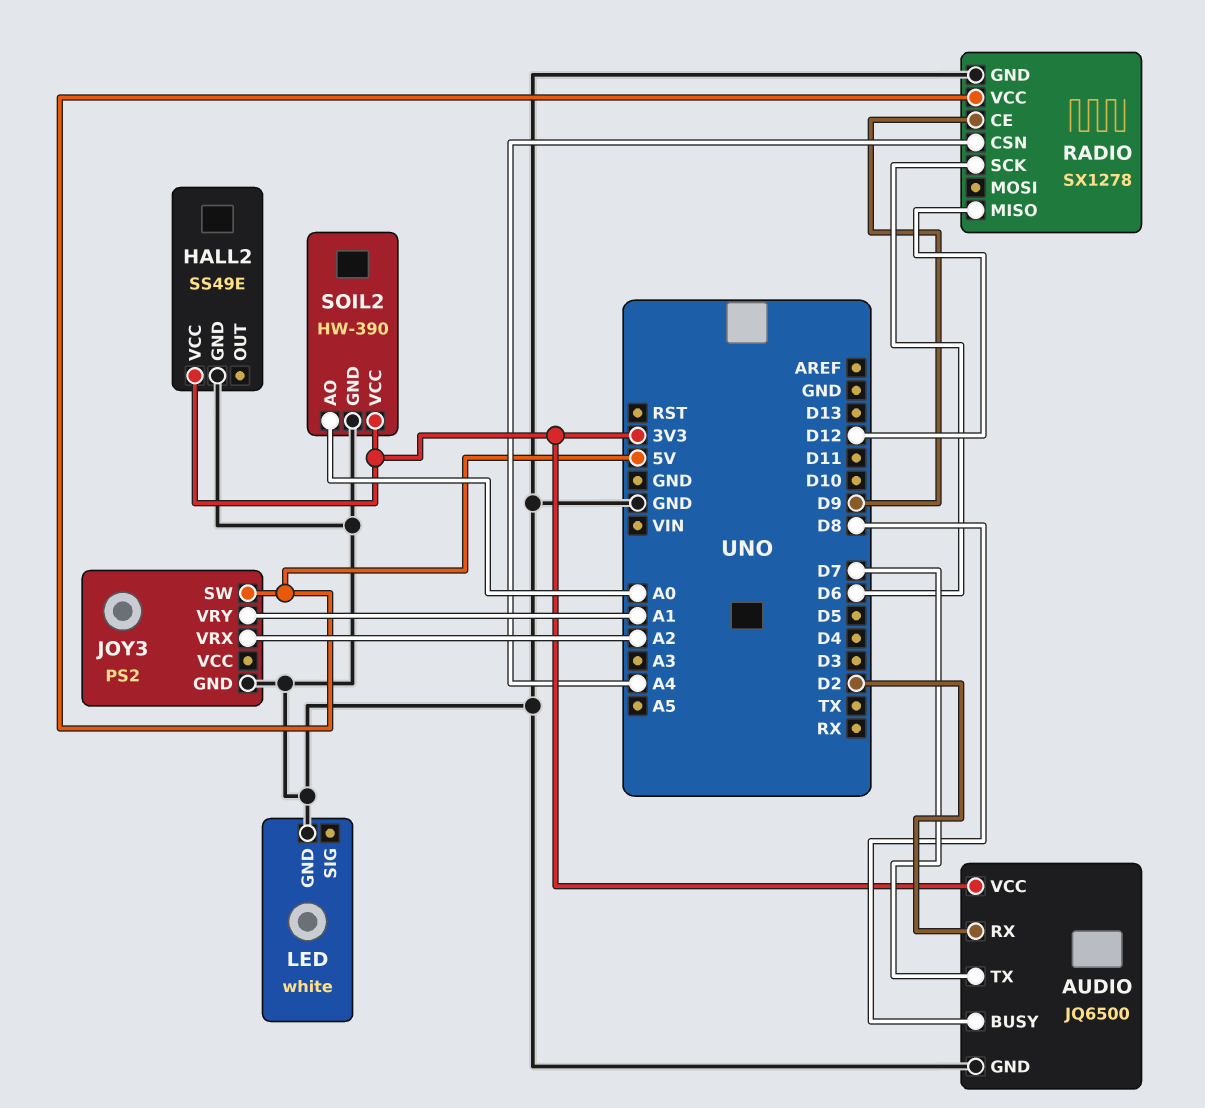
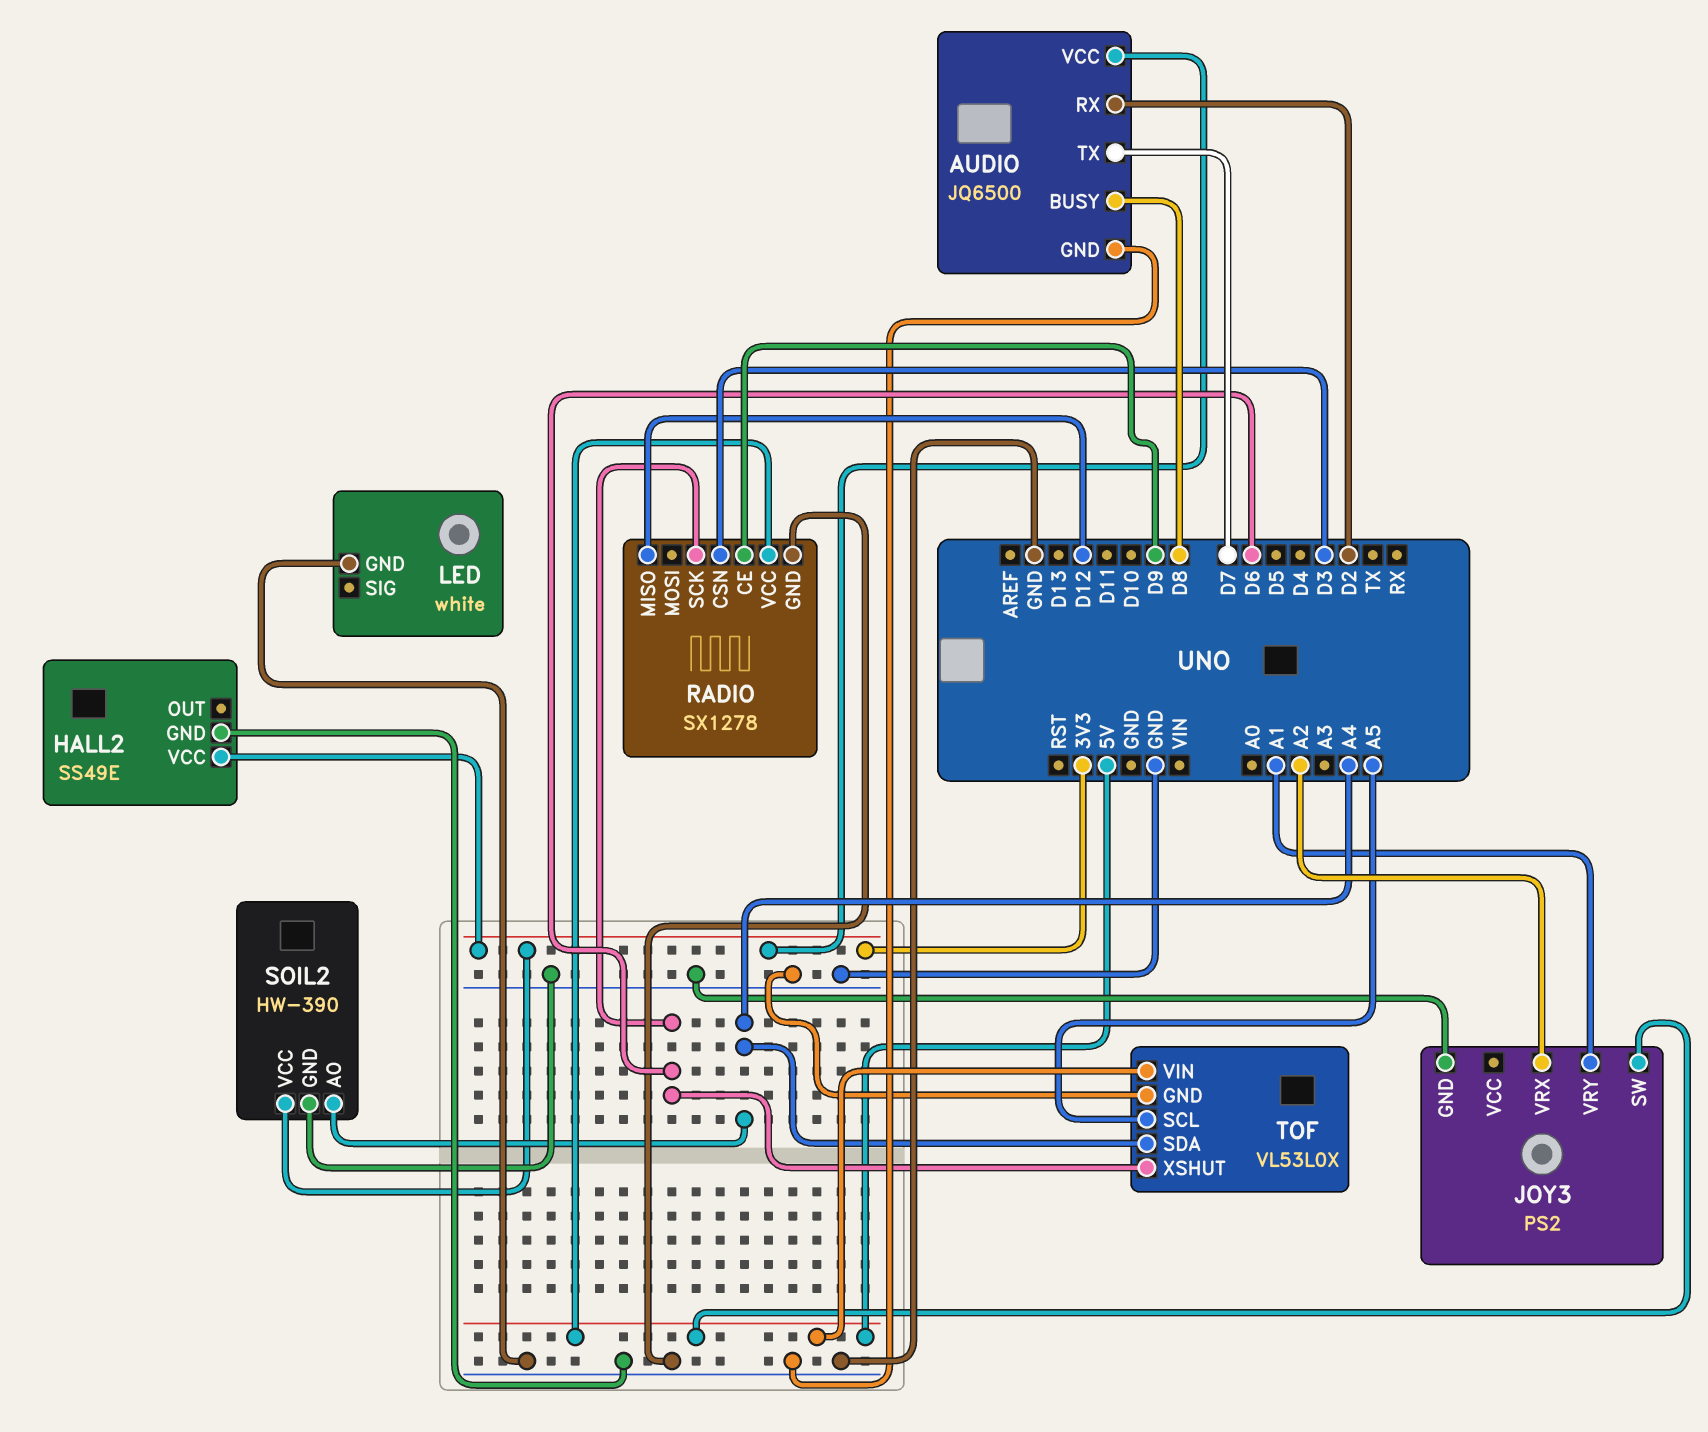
RADIO pin CSN: A4 -> D3
SOIL2 pin AO: A0 -> A4
TOF: none -> VL53L0X
TOF pin GND: none -> GND
TOF pin SCL: none -> A5
TOF pin SDA: none -> A4
TOF pin VIN: none -> 5V
TOF pin XSHUT: none -> D6

